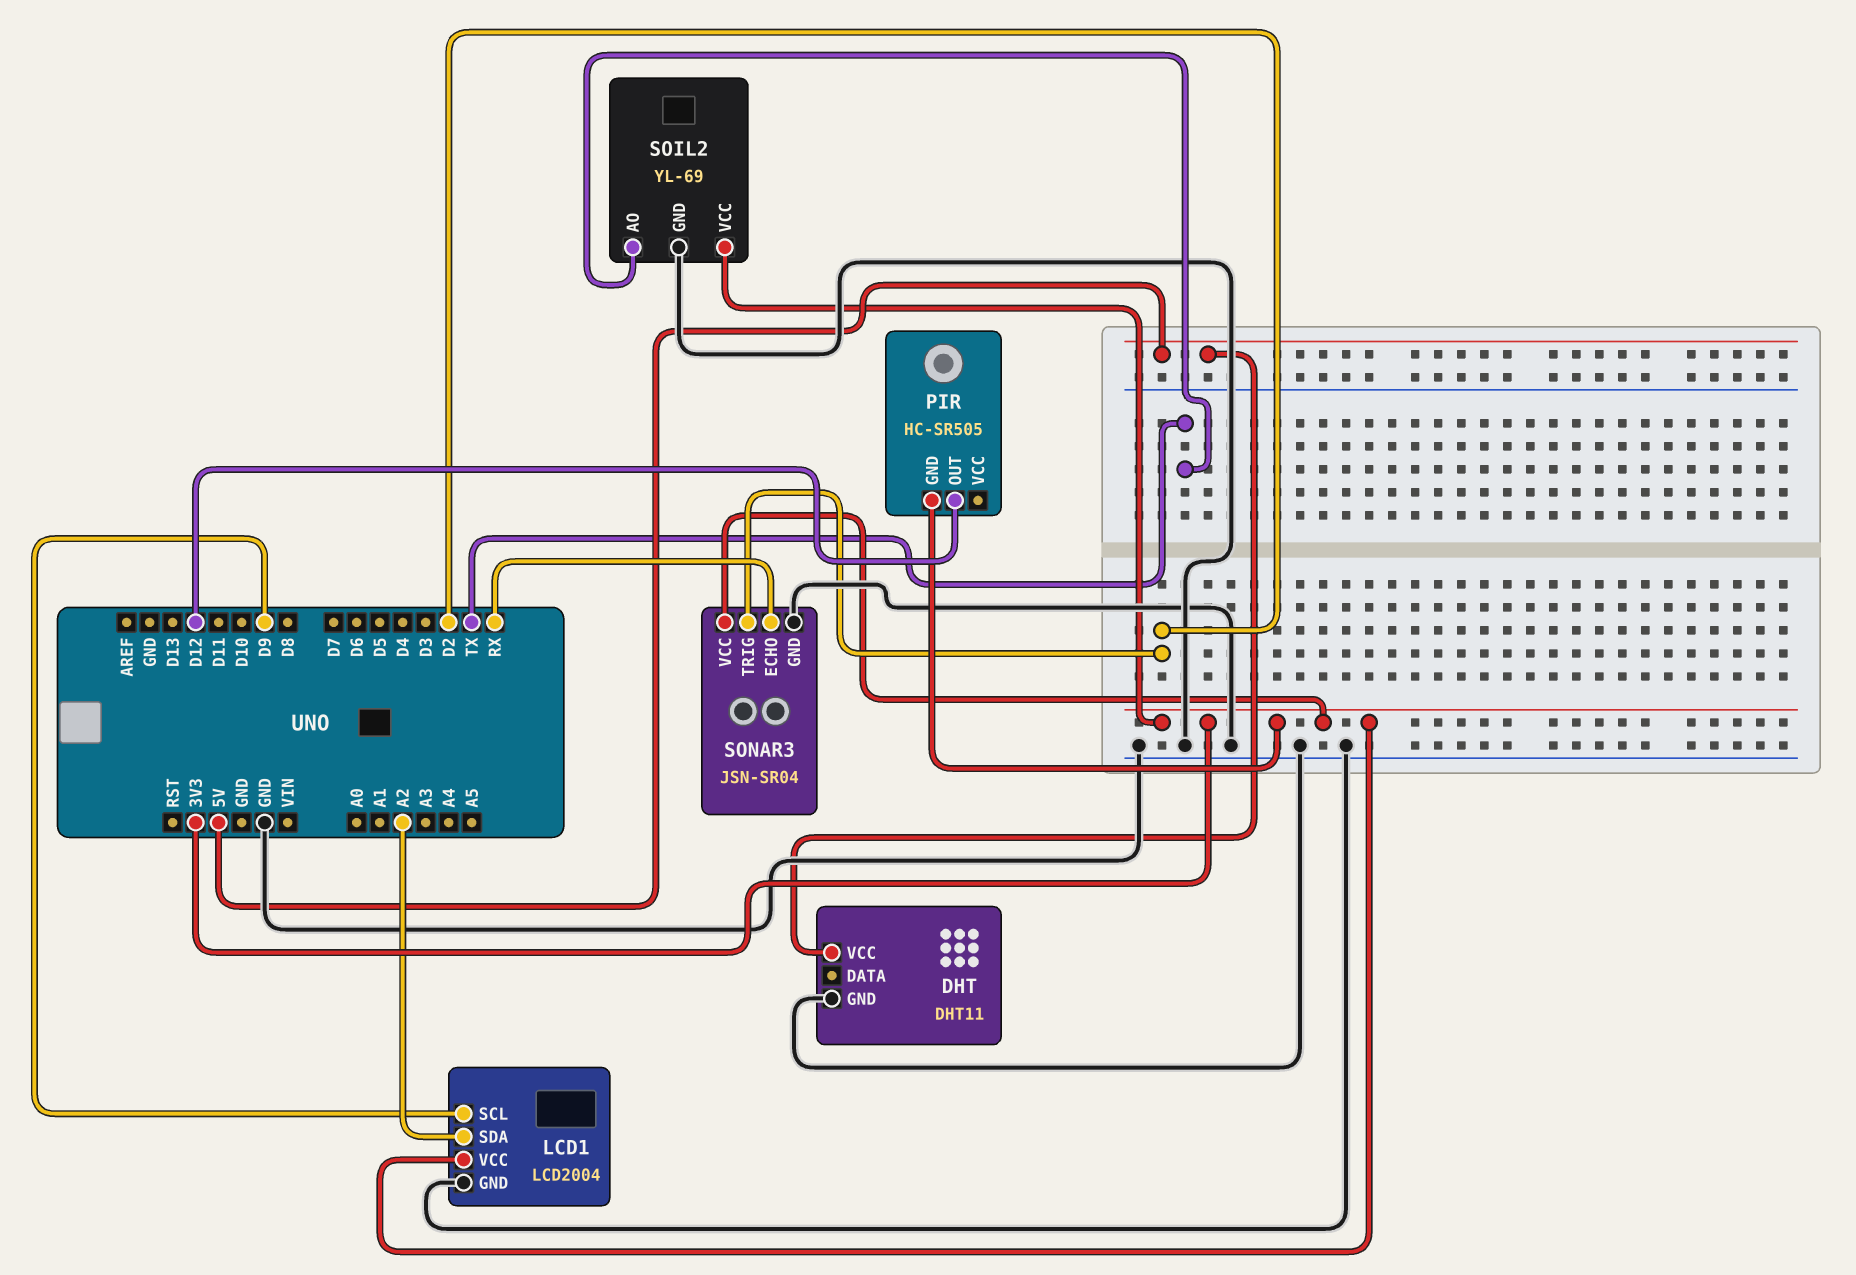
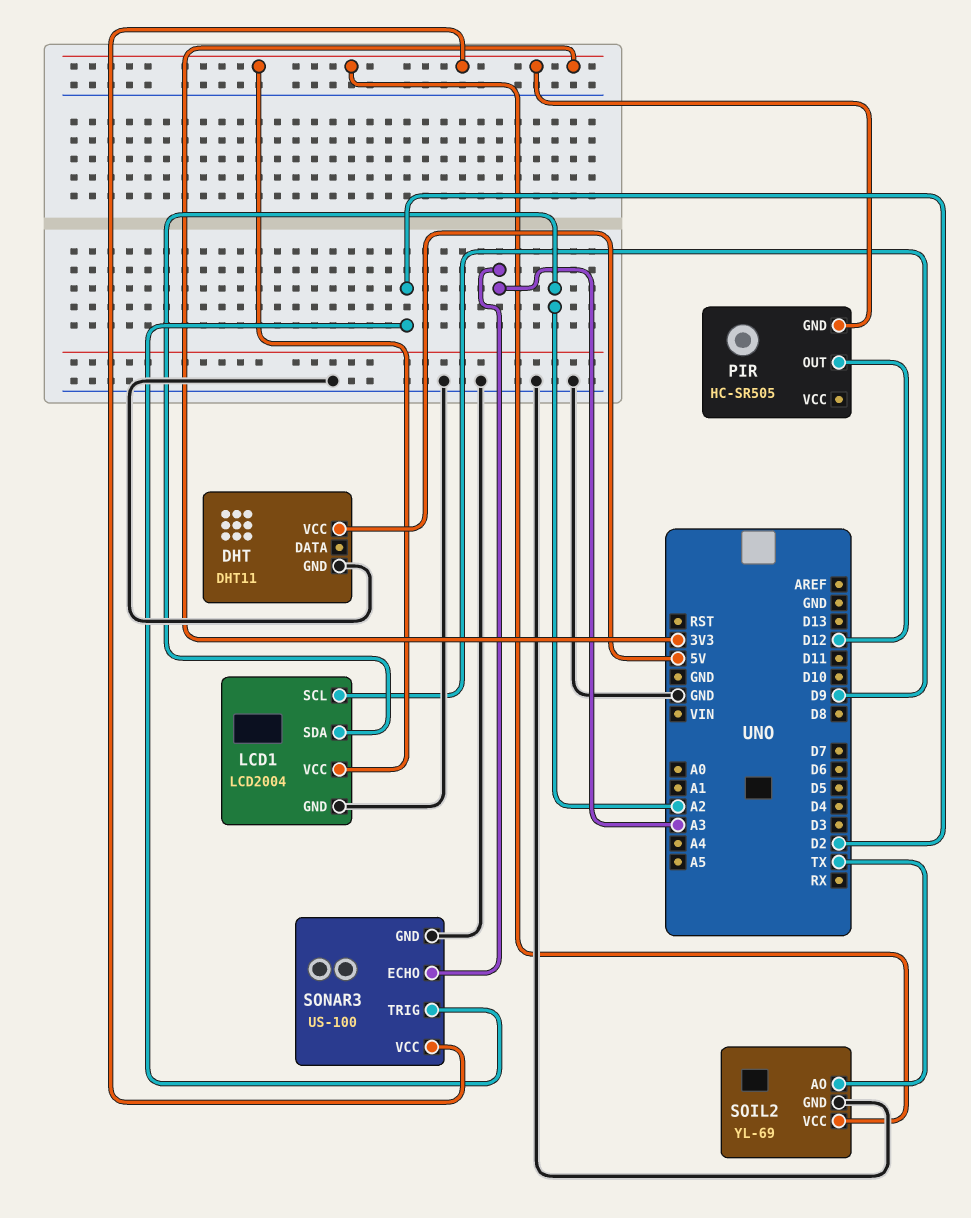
SONAR3: JSN-SR04 -> US-100
SONAR3 pin ECHO: RX -> A3

